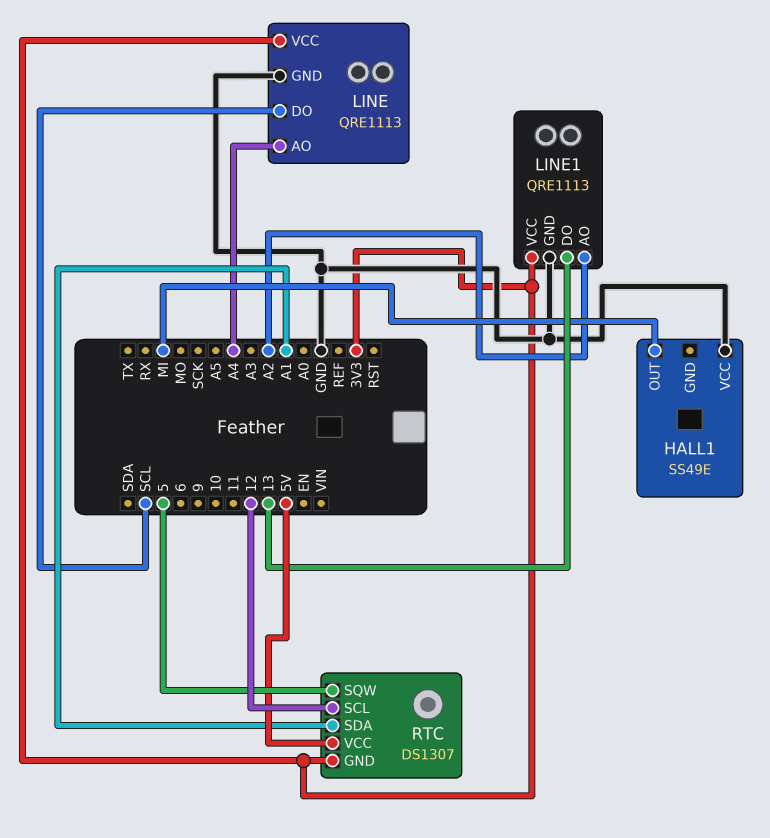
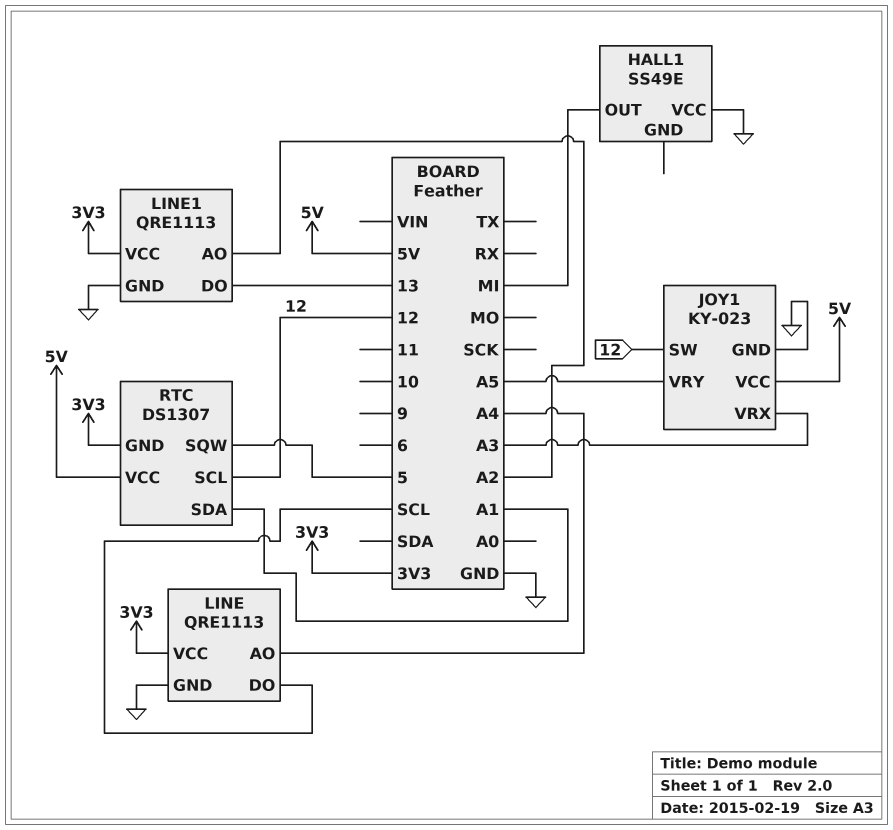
JOY1: none -> KY-023
JOY1 pin GND: none -> GND
JOY1 pin SW: none -> 12
JOY1 pin VCC: none -> 5V
JOY1 pin VRX: none -> A3
JOY1 pin VRY: none -> A5

